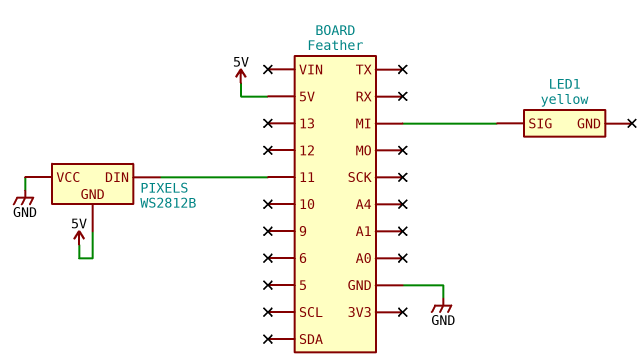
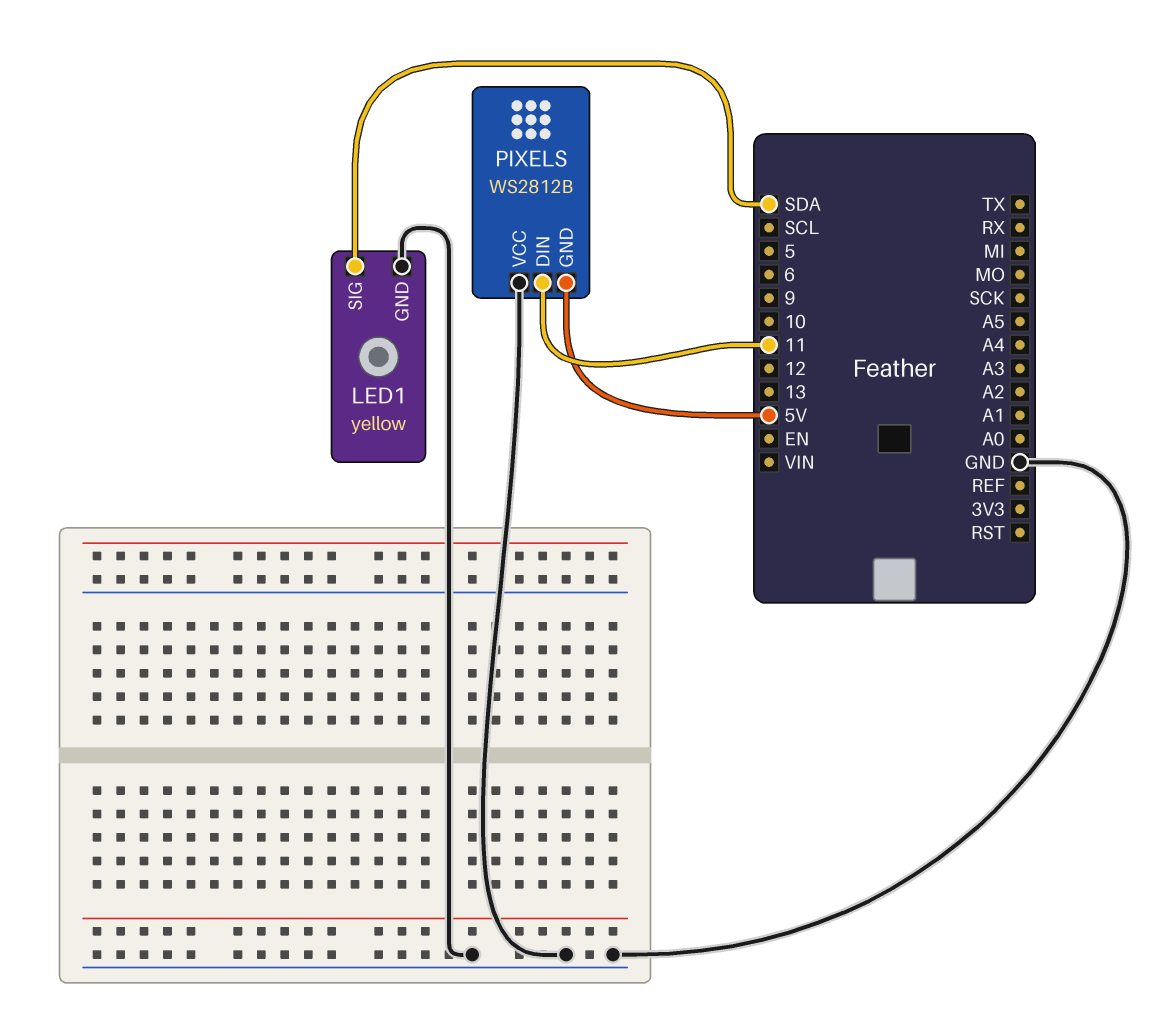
LED1 pin GND: none -> GND
LED1 pin SIG: MI -> SDA

